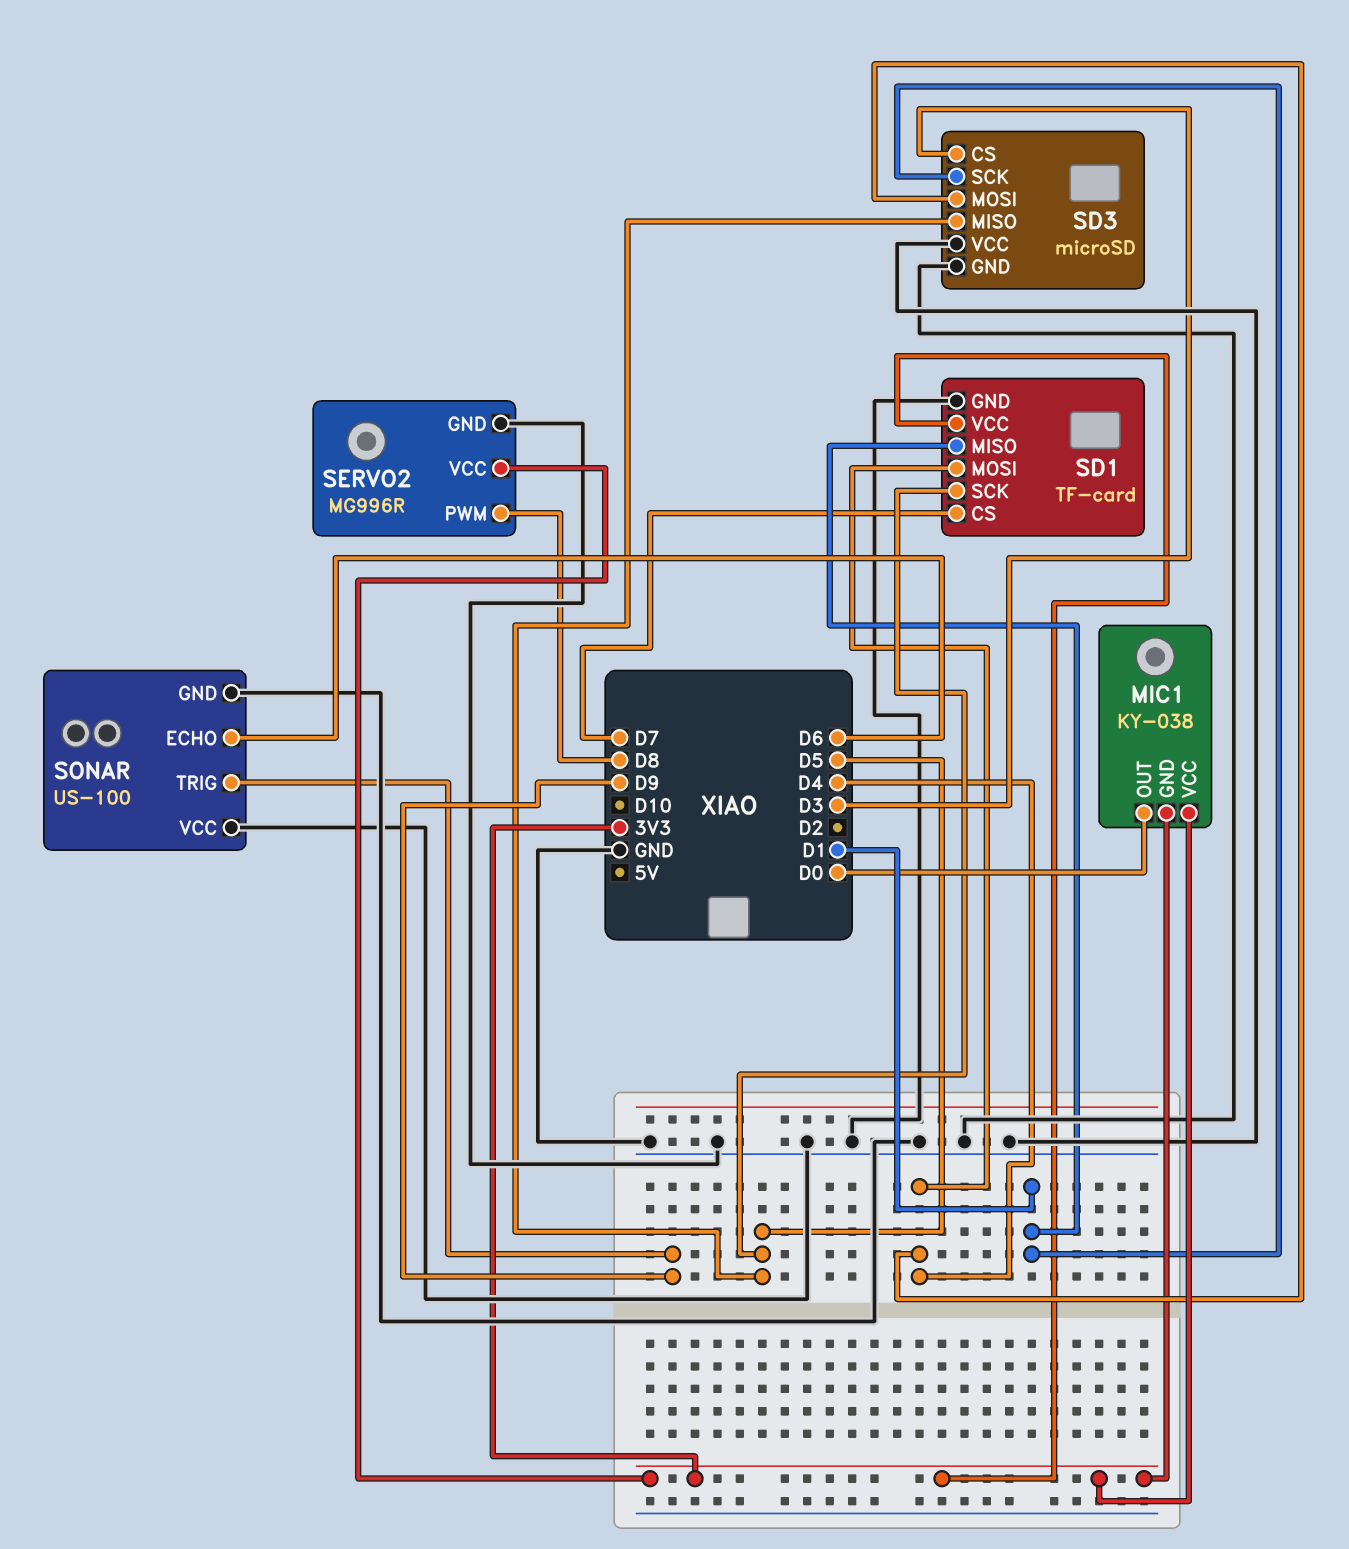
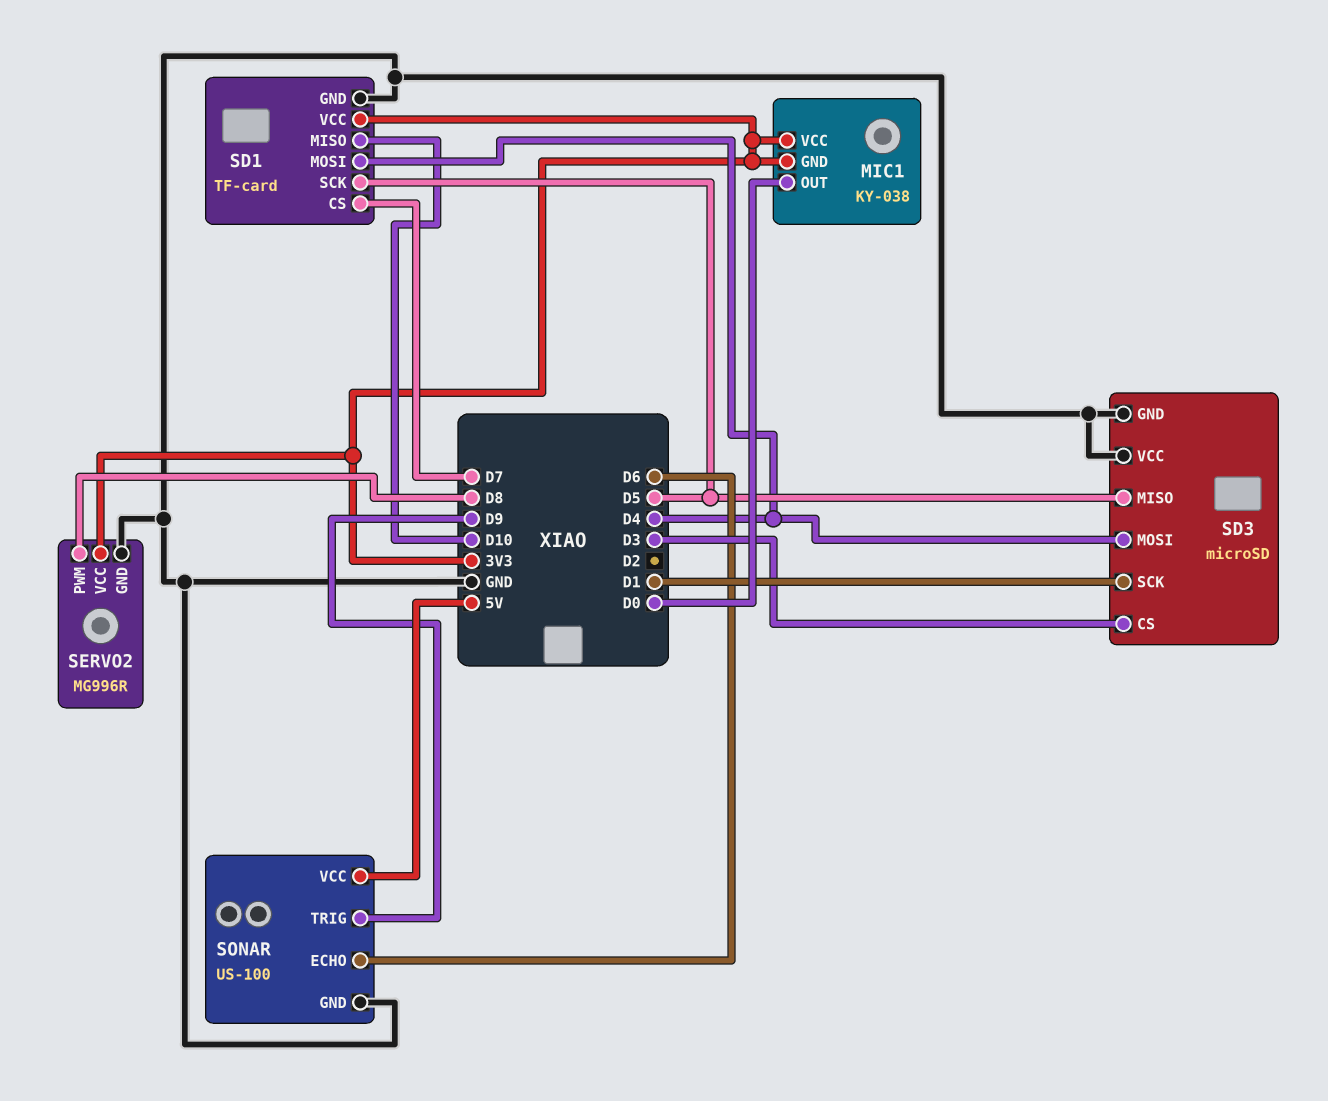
SD1 pin MISO: D1 -> D10
SONAR pin VCC: GND -> 5V

